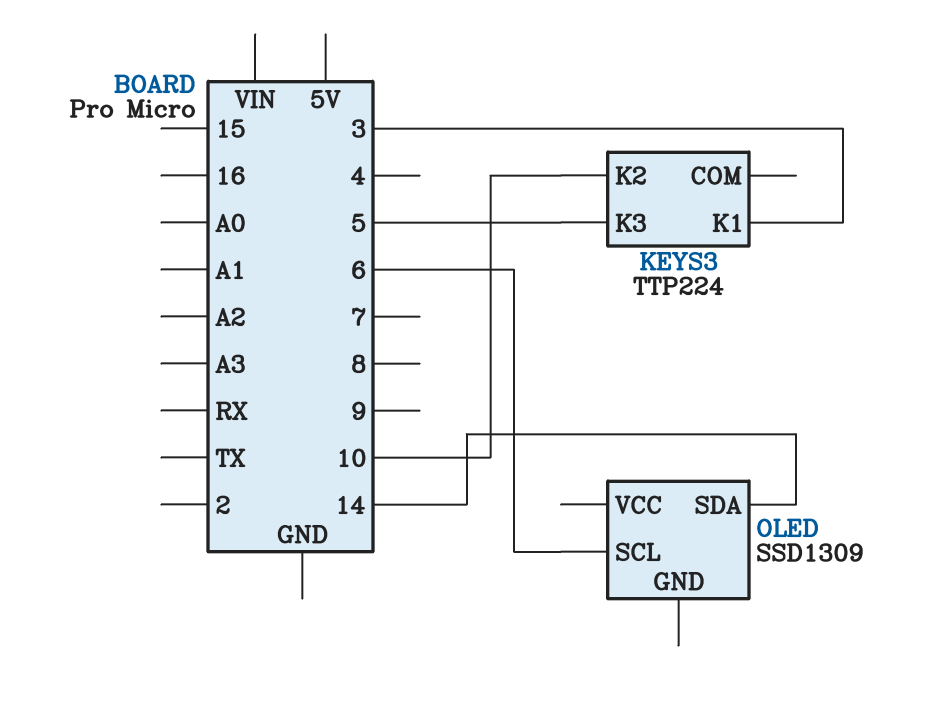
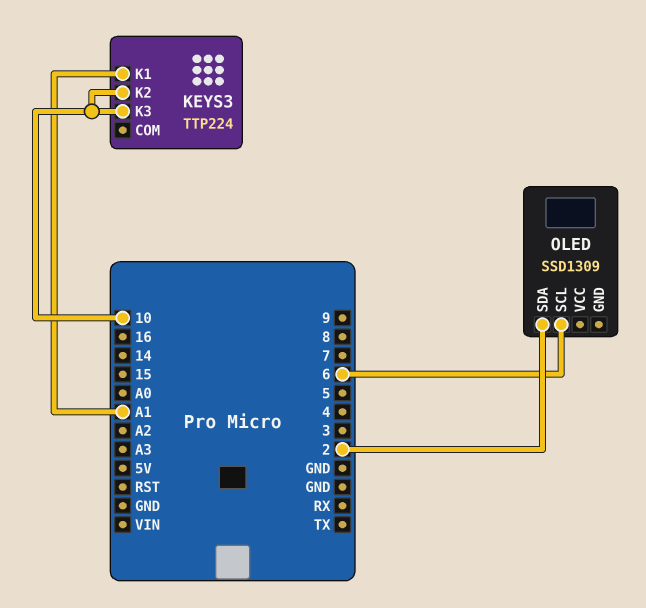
KEYS3 pin K1: 3 -> A1
KEYS3 pin K3: 5 -> 10
OLED pin SDA: 14 -> 2

